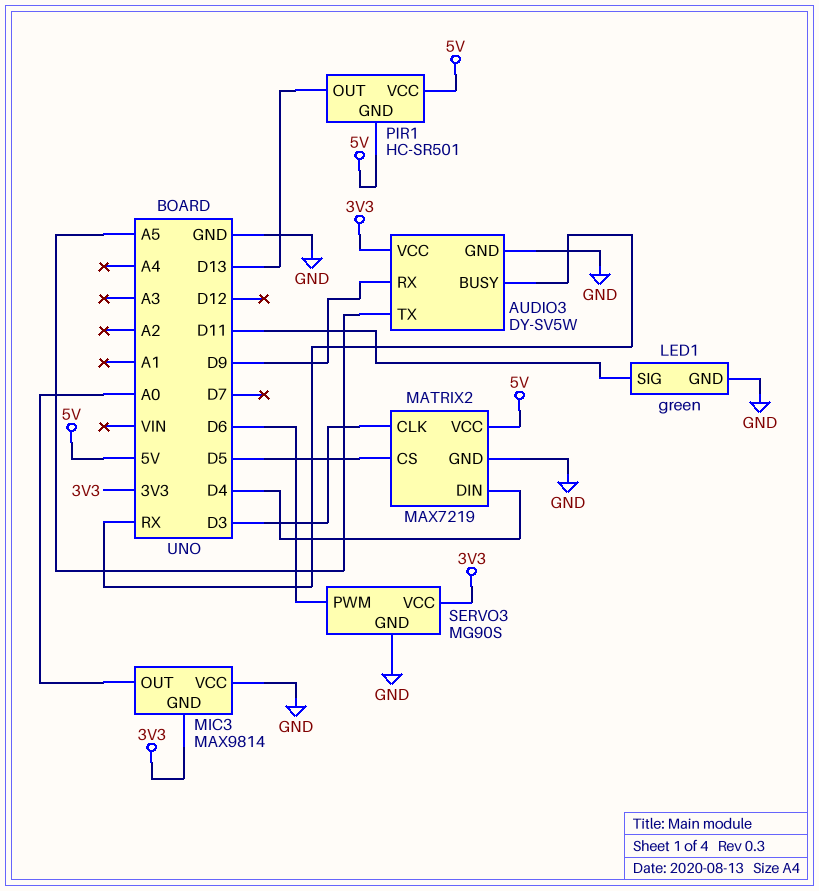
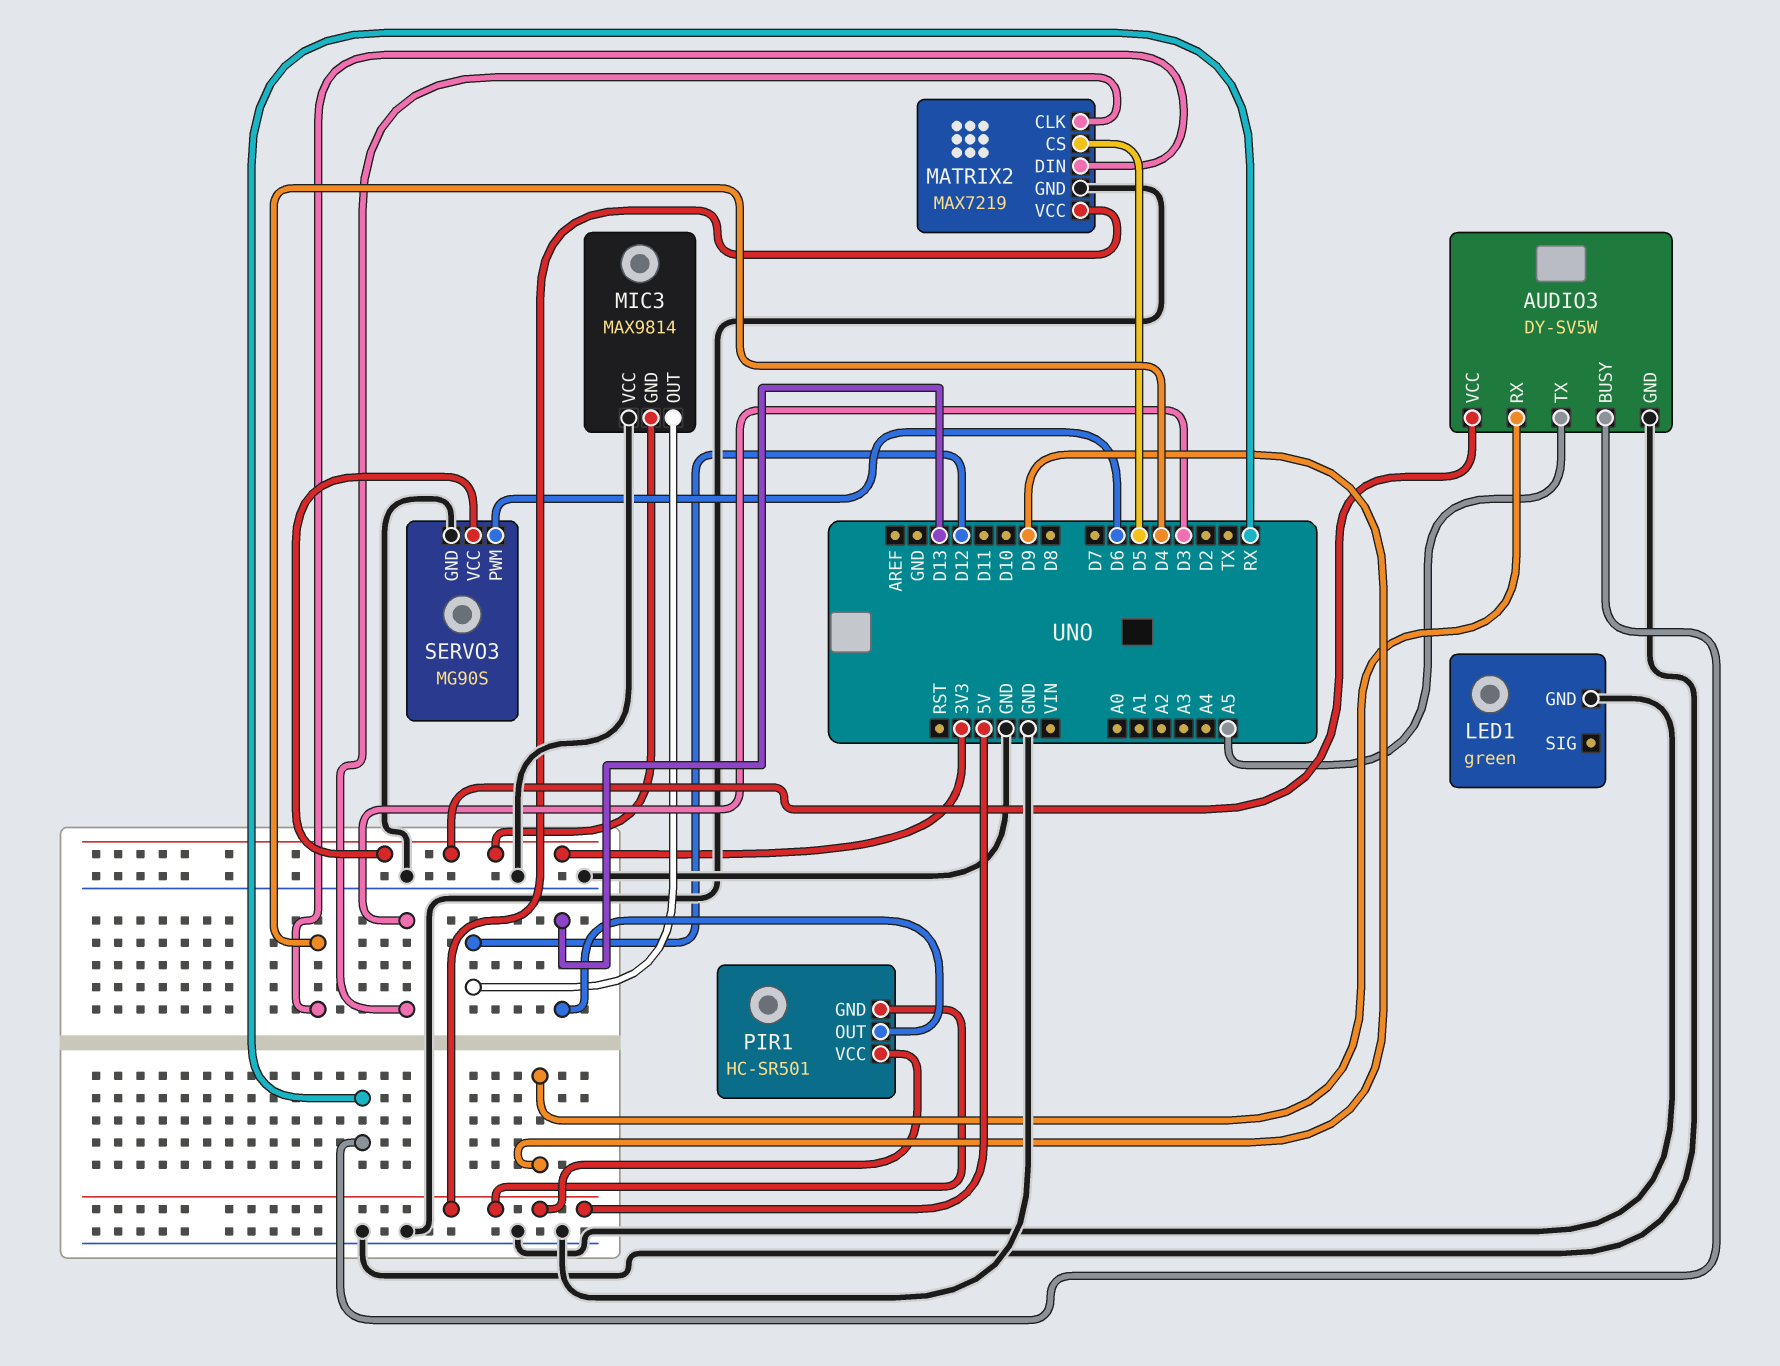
LED1 pin SIG: D11 -> none
MIC3 pin OUT: A0 -> D12

